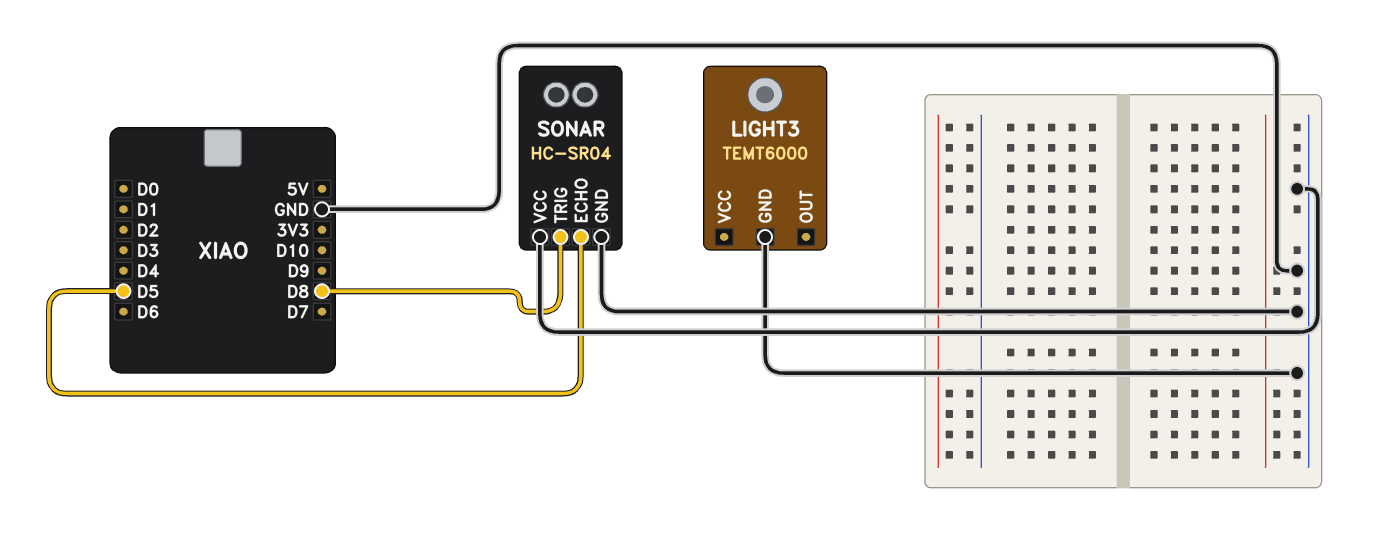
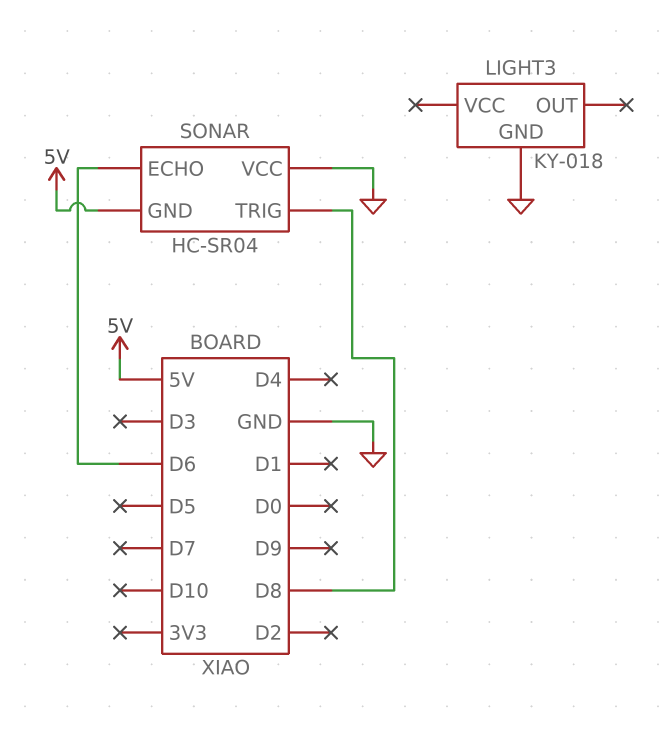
LIGHT3: TEMT6000 -> KY-018
SONAR pin ECHO: D5 -> D6
SONAR pin GND: GND -> 5V

